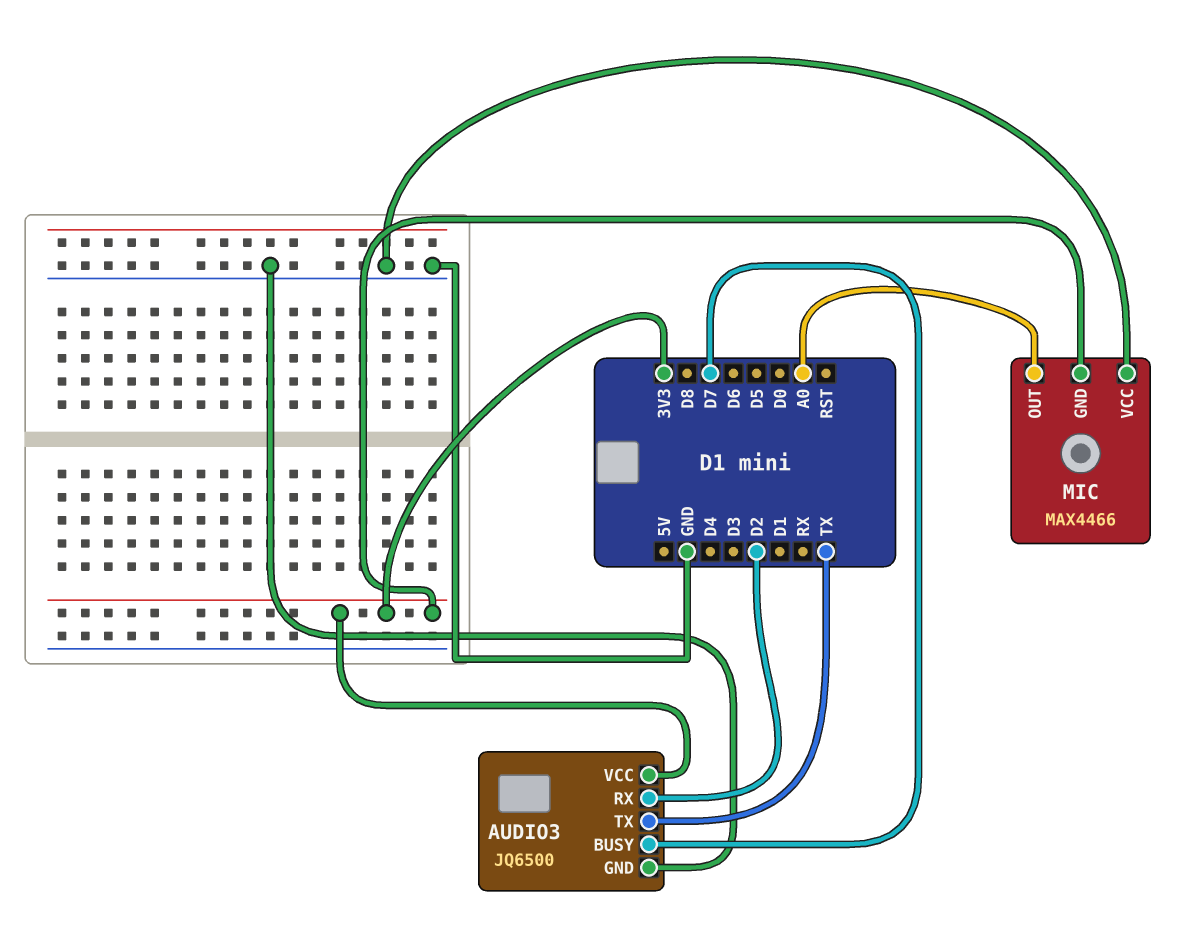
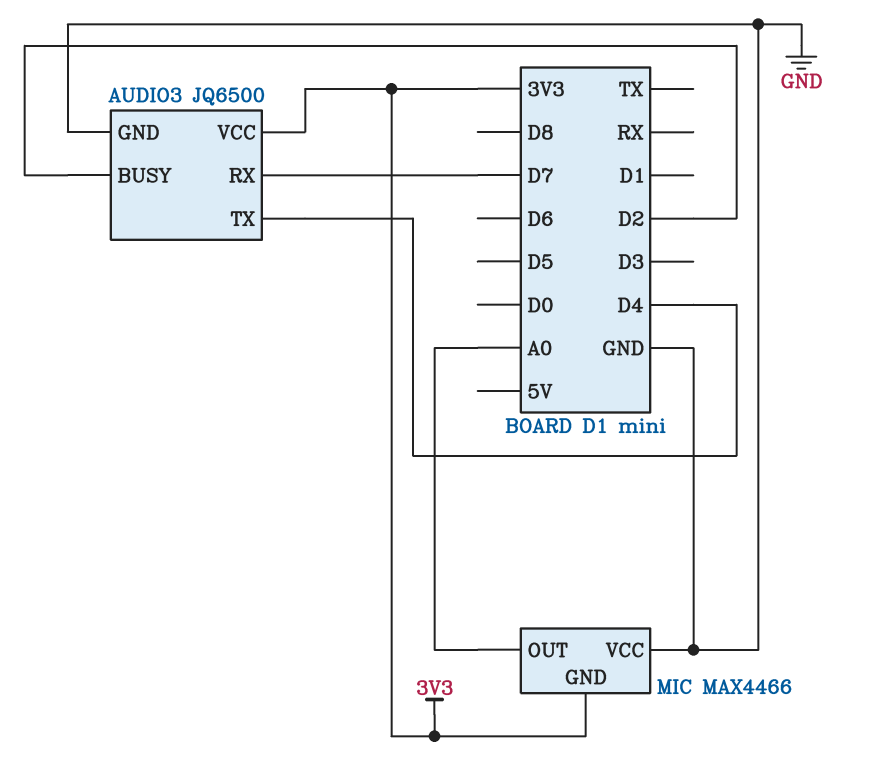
AUDIO3 pin BUSY: D7 -> D2
AUDIO3 pin RX: D2 -> D7
AUDIO3 pin TX: TX -> D4

